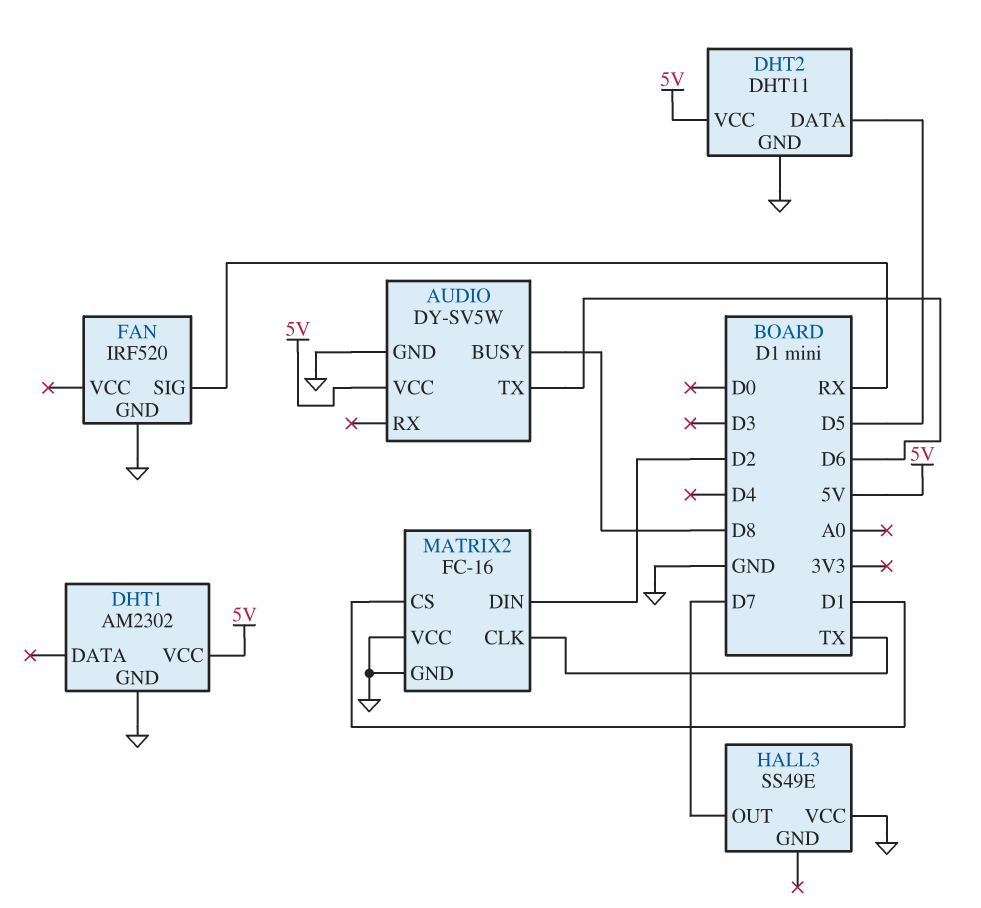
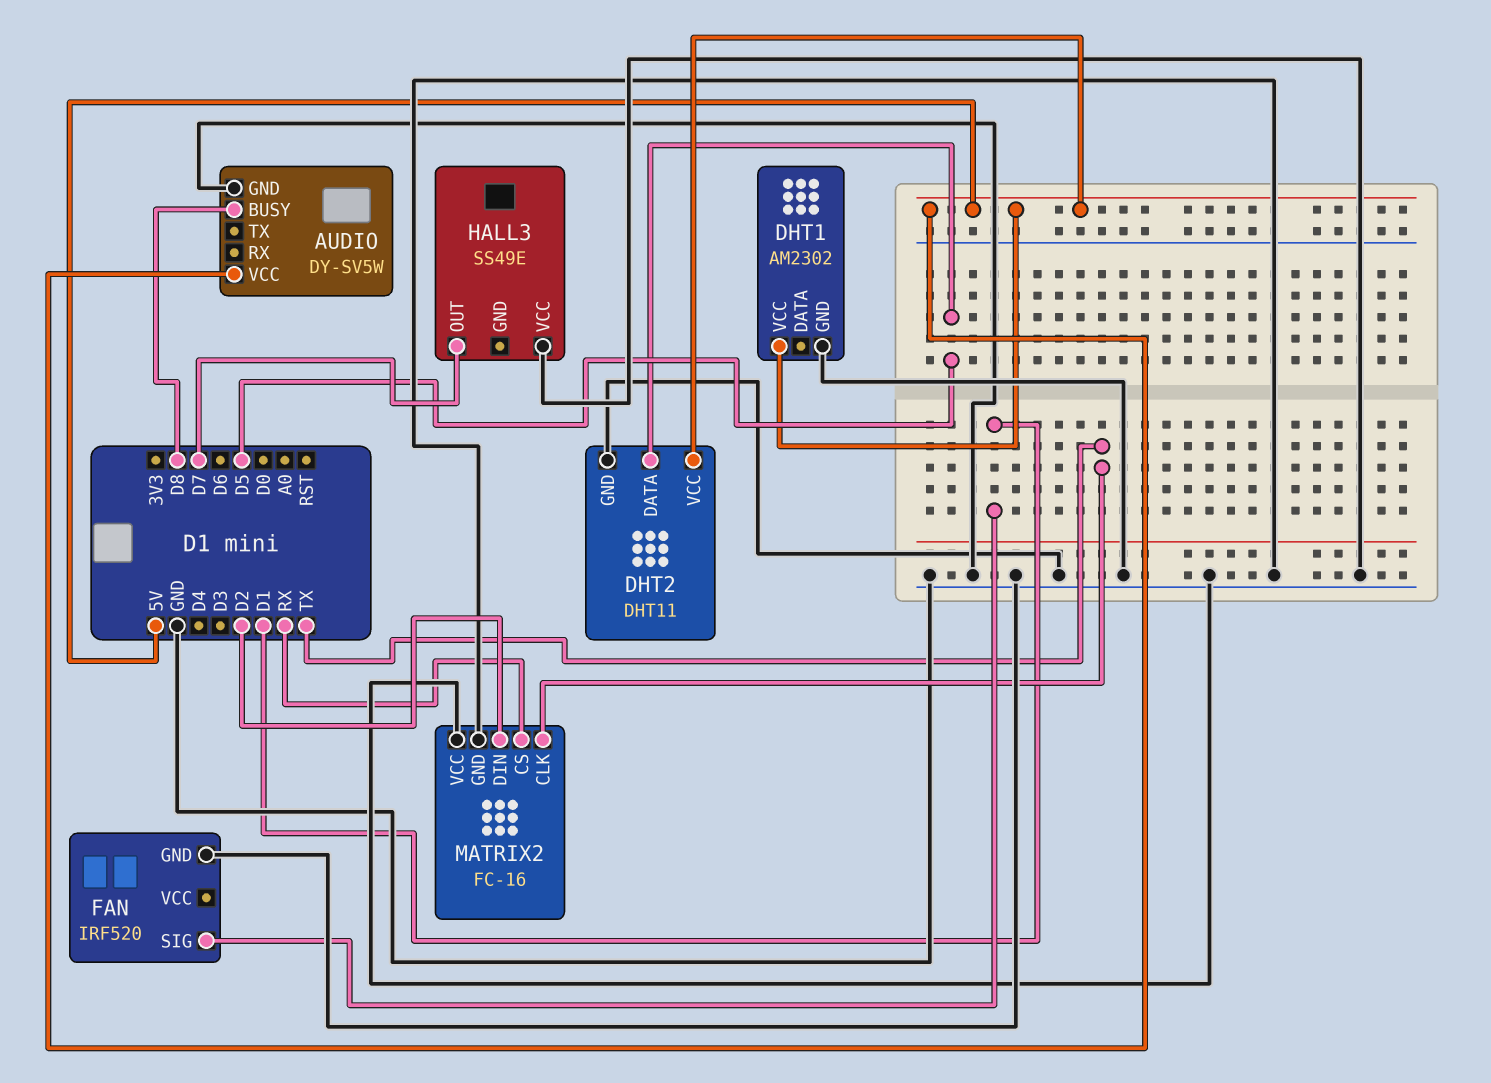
AUDIO pin TX: D6 -> none
FAN pin SIG: RX -> D1
MATRIX2 pin CS: D1 -> RX

